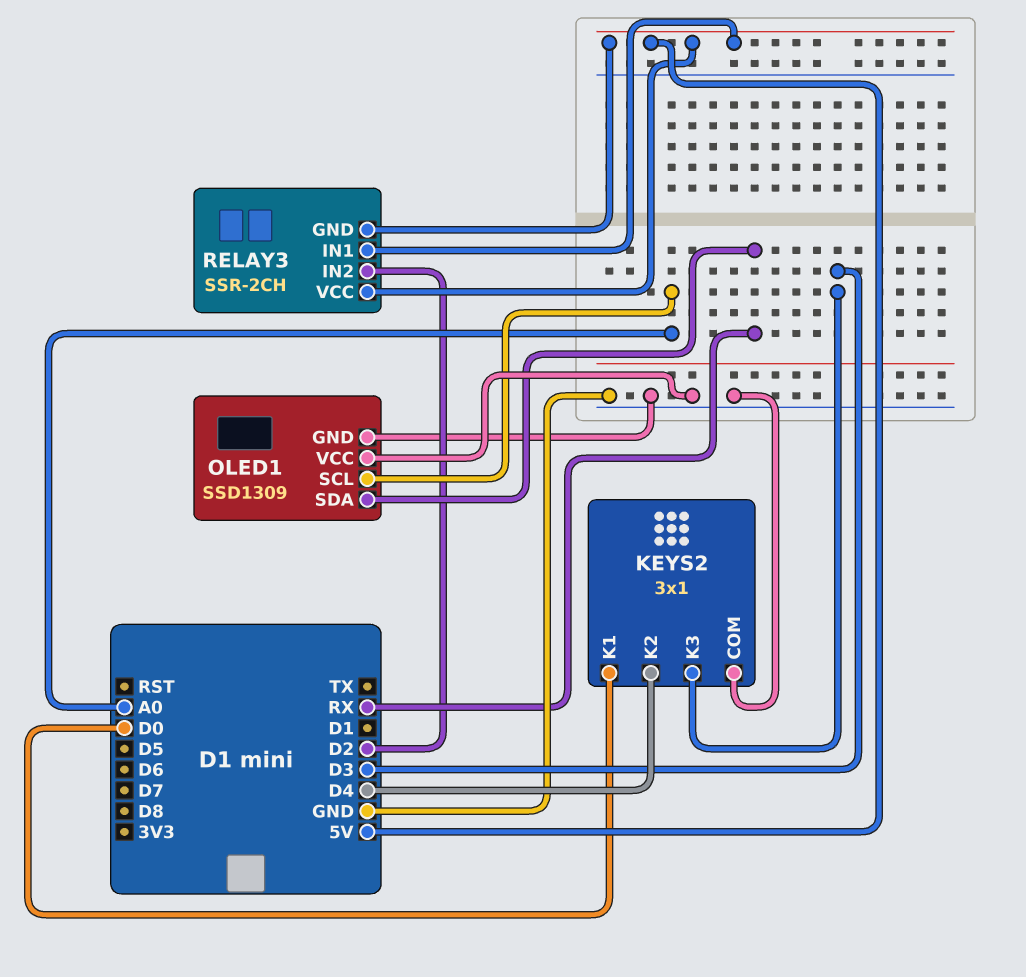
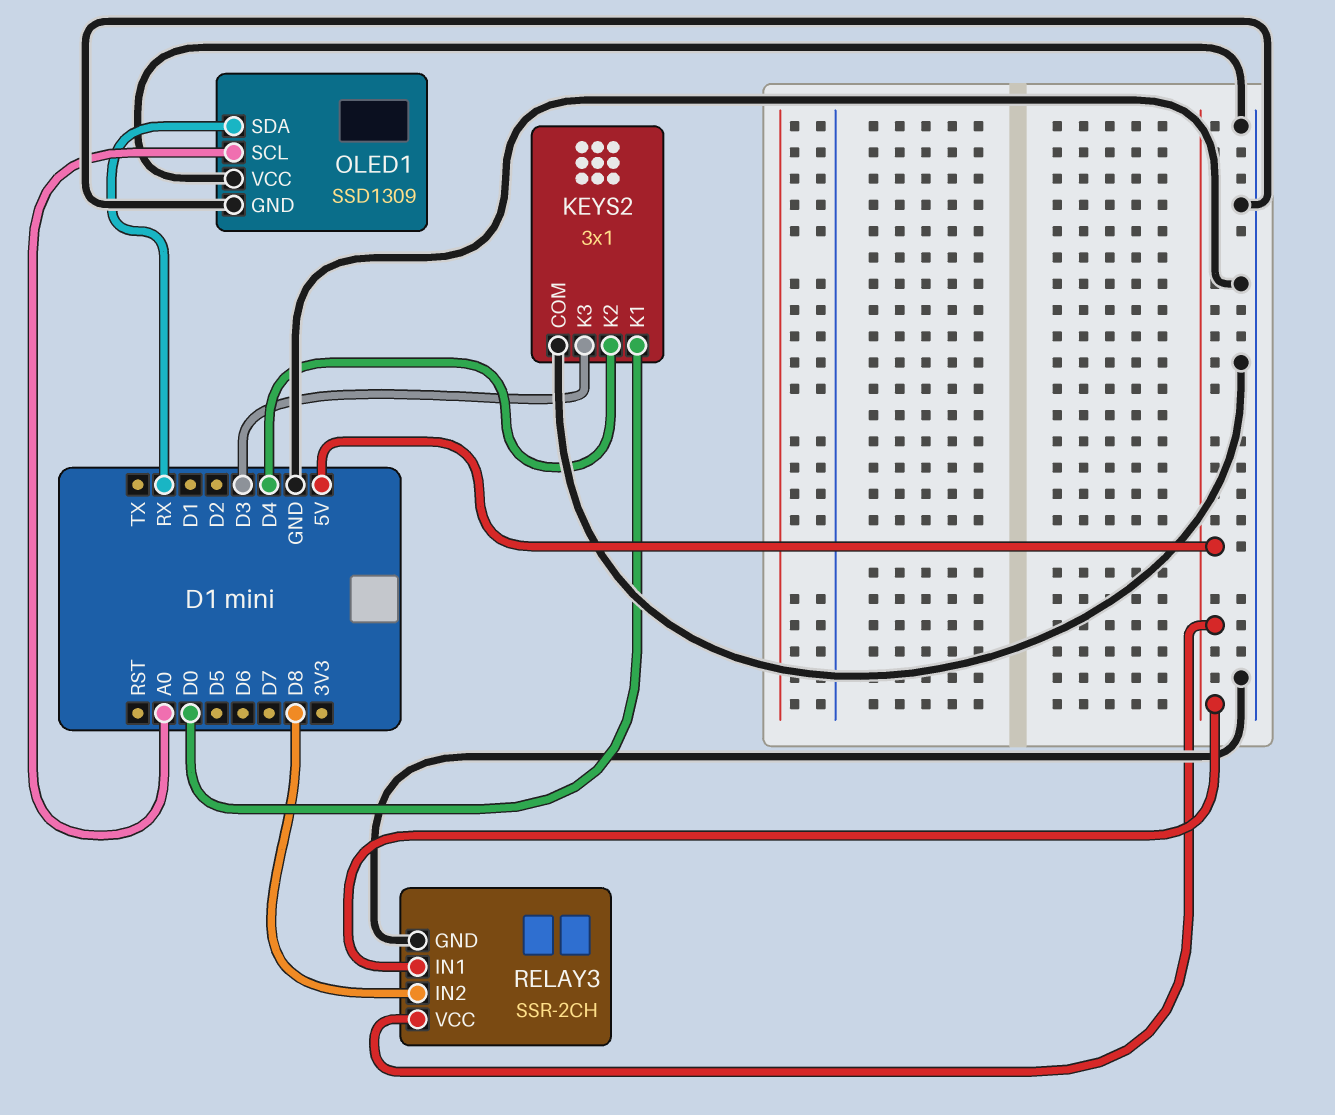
RELAY3 pin GND: 5V -> GND
RELAY3 pin IN2: D2 -> D8

